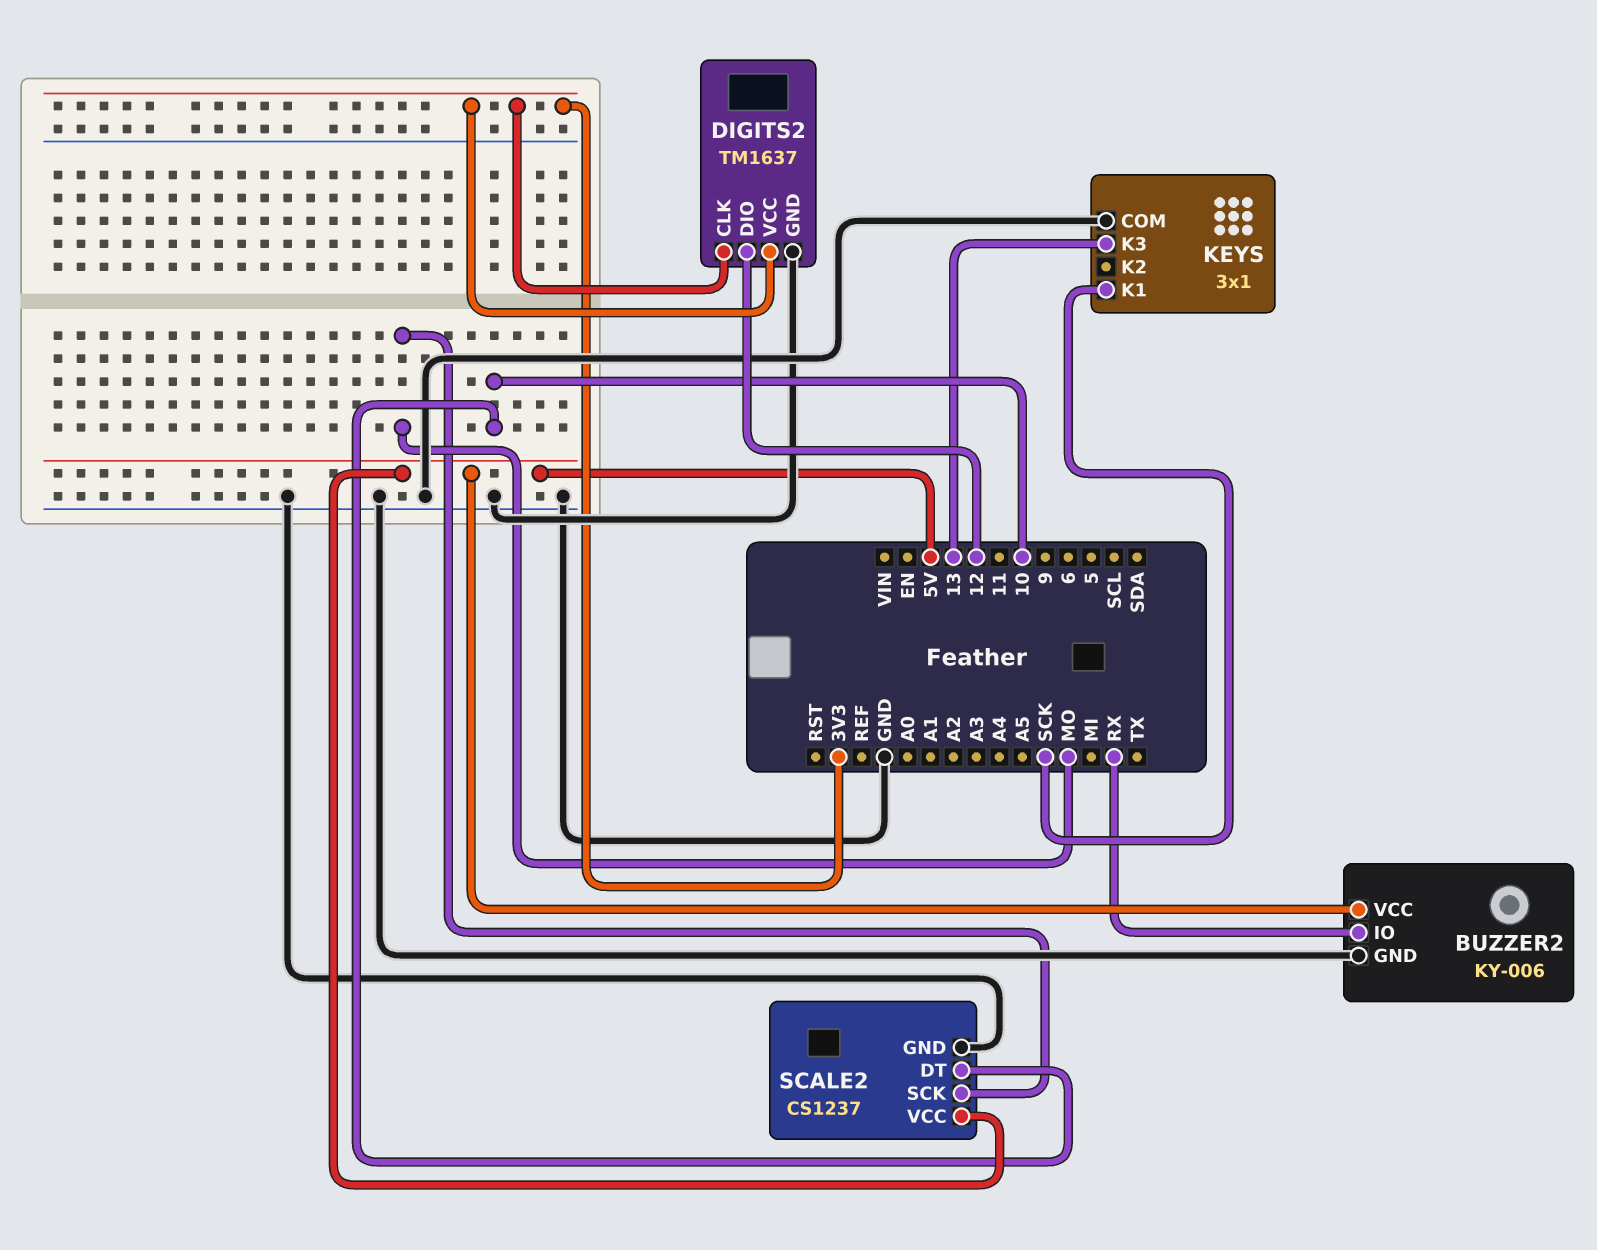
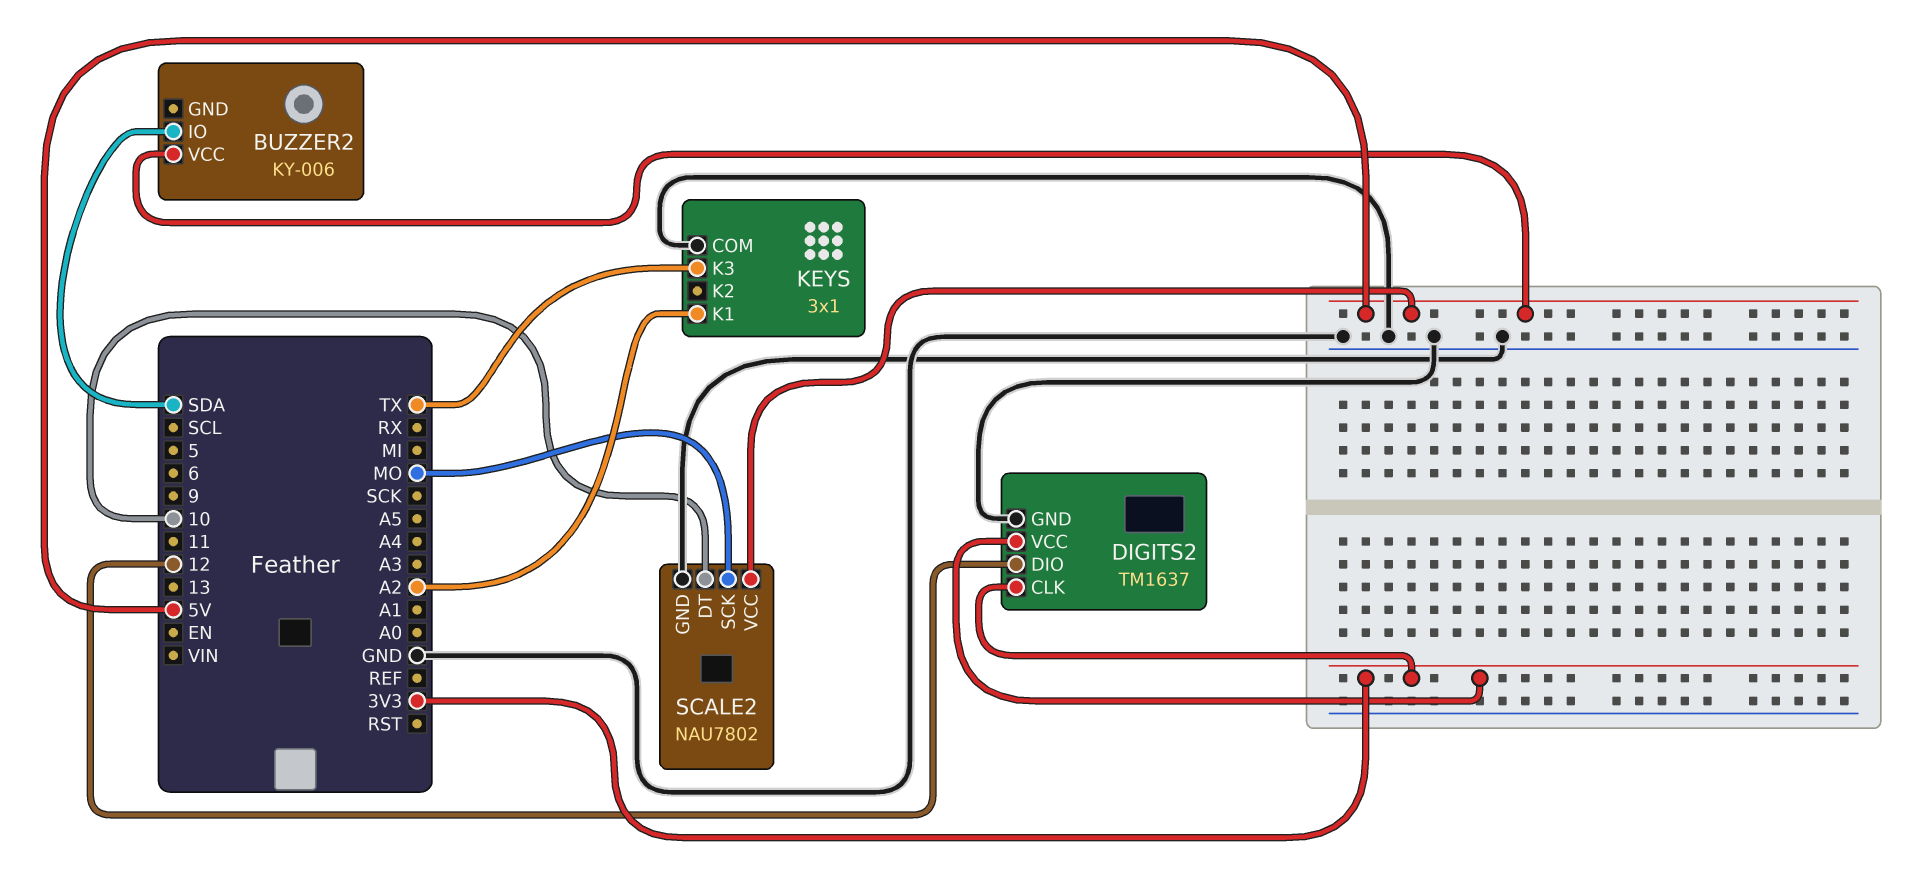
BUZZER2 pin GND: GND -> none
BUZZER2 pin IO: RX -> SDA
KEYS pin K1: SCK -> A2
KEYS pin K3: 13 -> TX
SCALE2: CS1237 -> NAU7802

